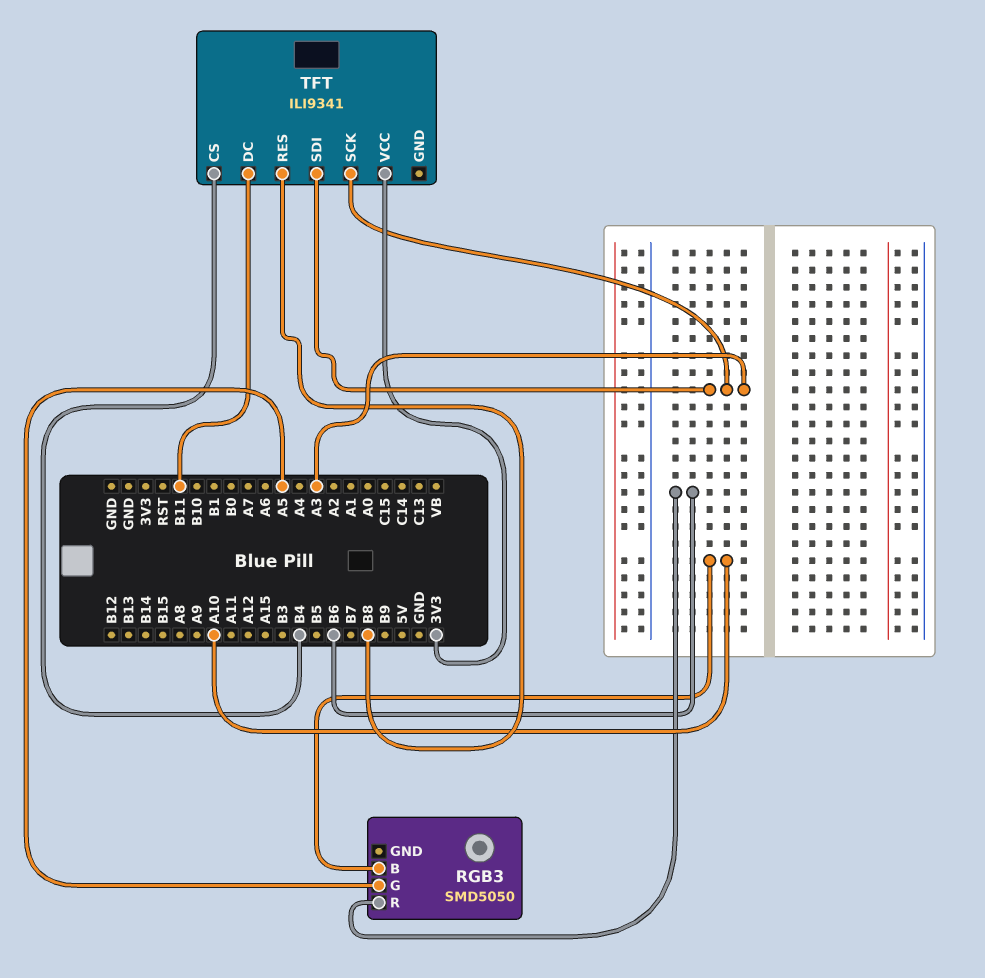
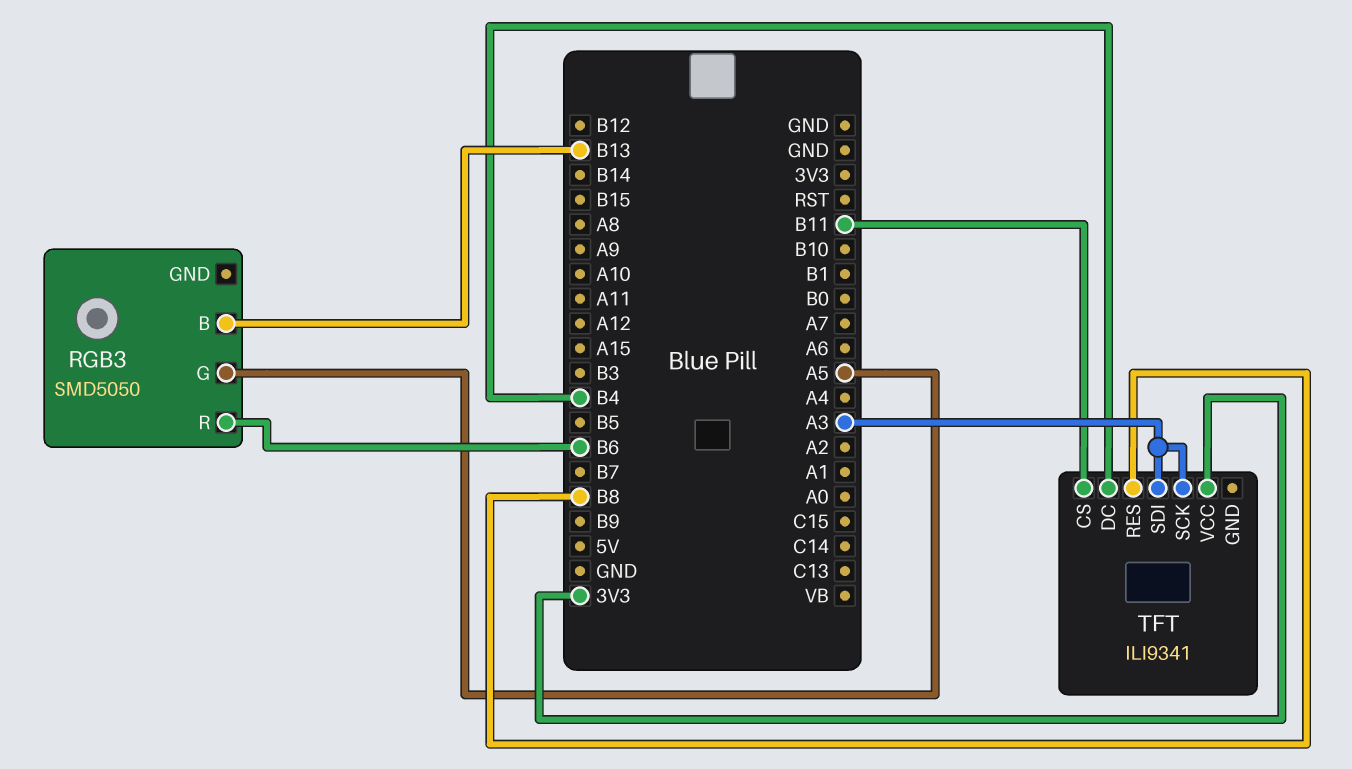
RGB3 pin B: A10 -> B13
TFT pin CS: B4 -> B11
TFT pin DC: B11 -> B4

